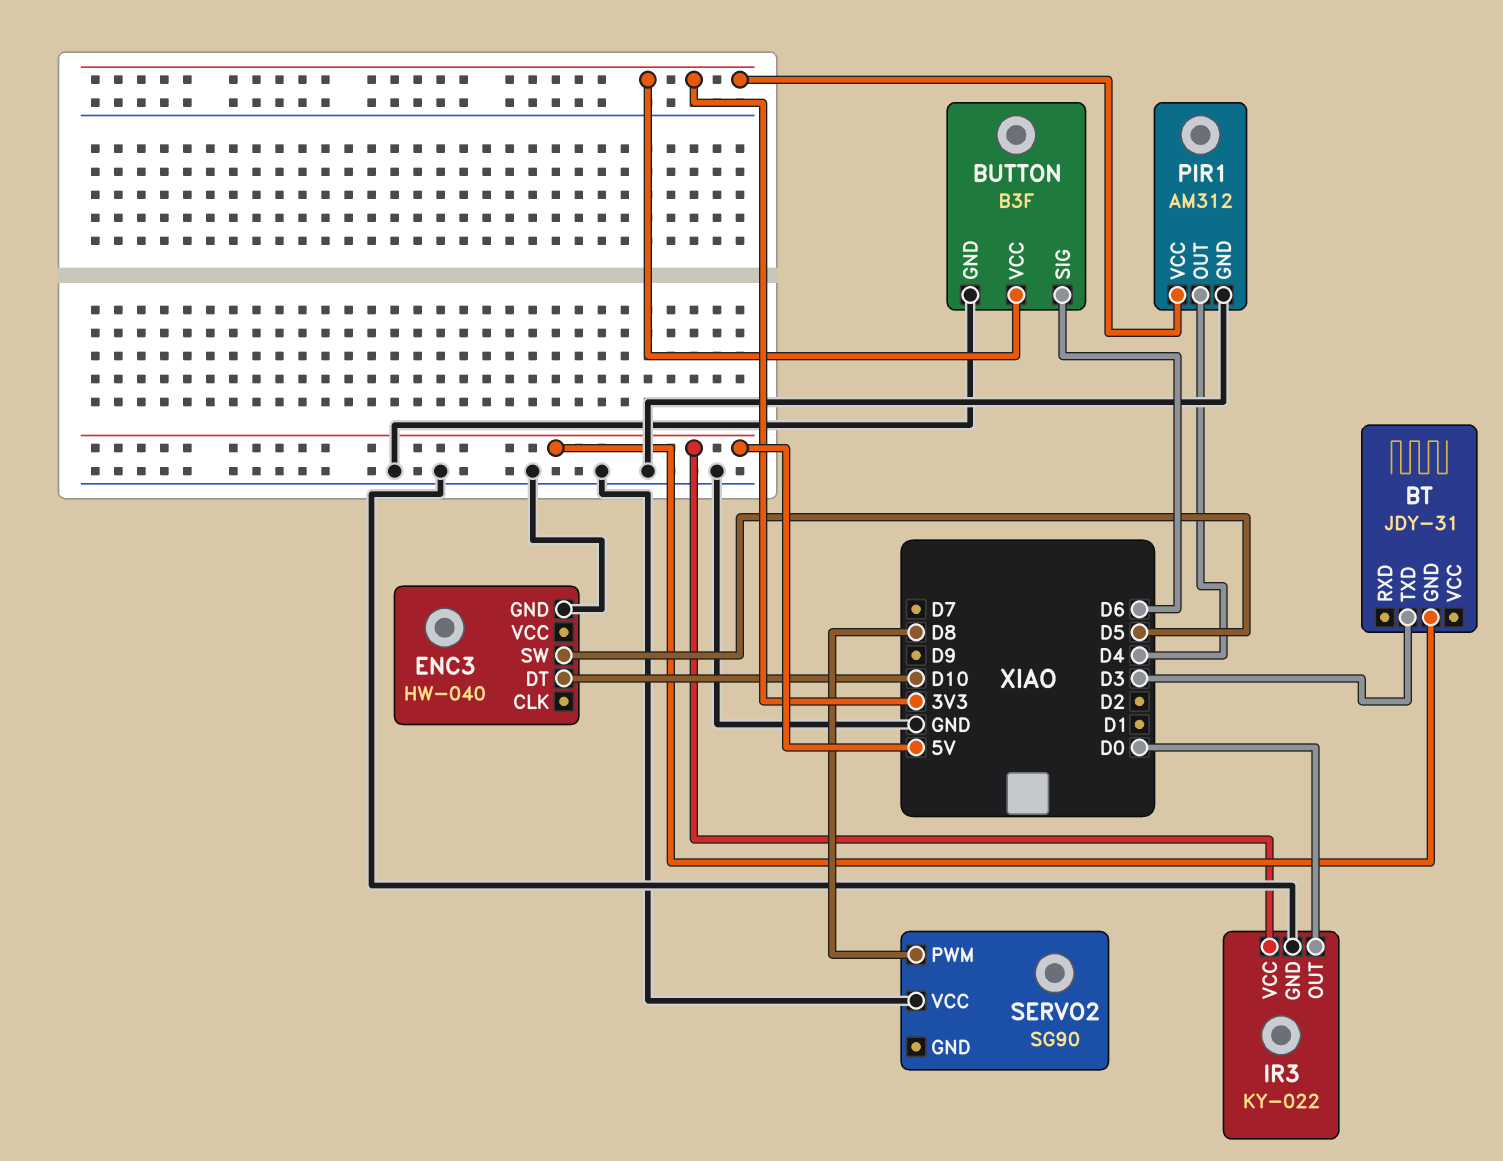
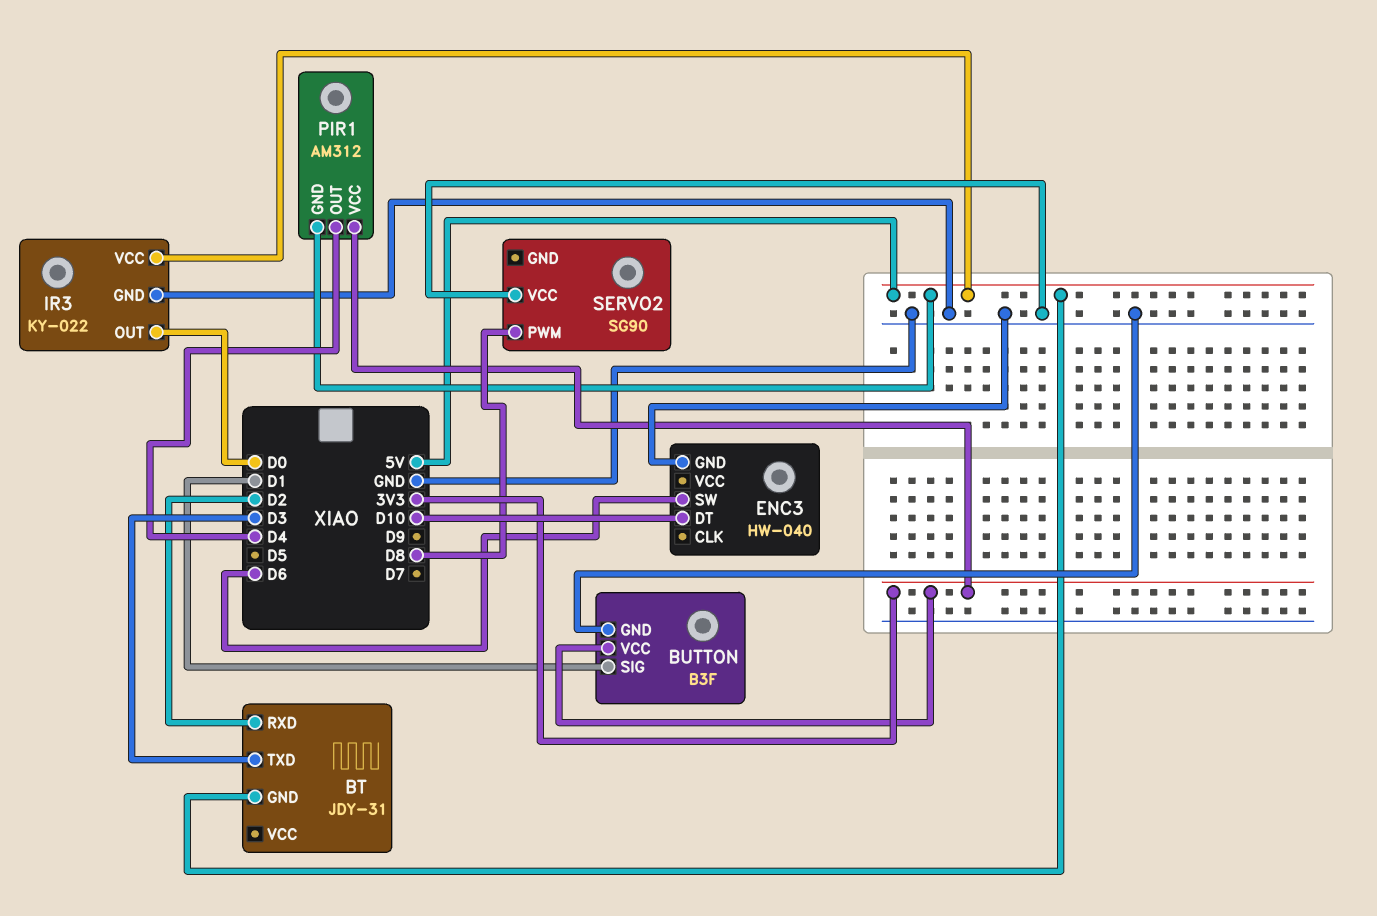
BT pin RXD: none -> D2
BUTTON pin SIG: D6 -> D1
ENC3 pin SW: D5 -> D6
PIR1 pin GND: GND -> 5V

